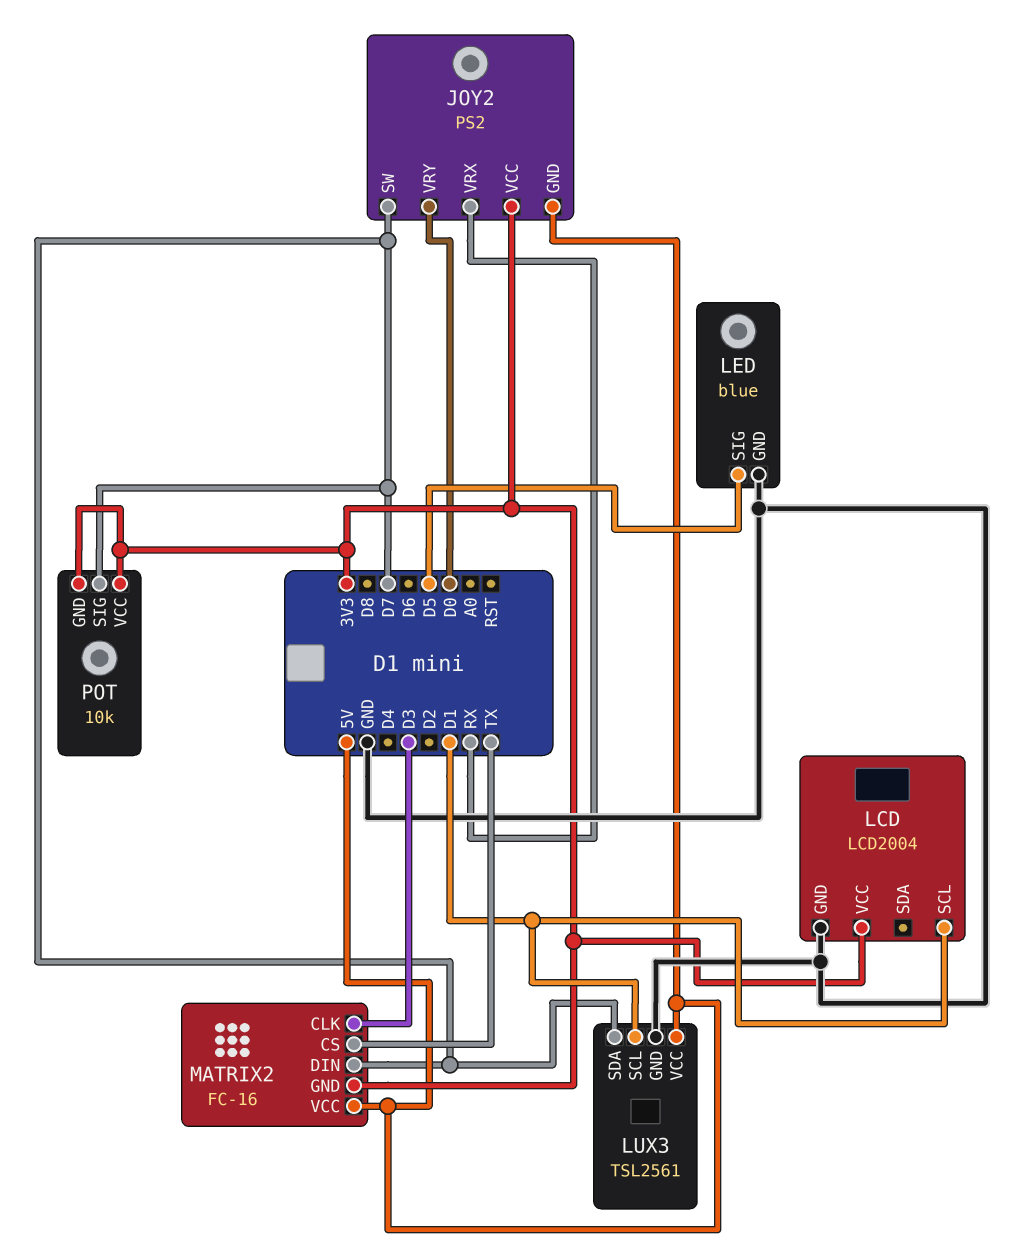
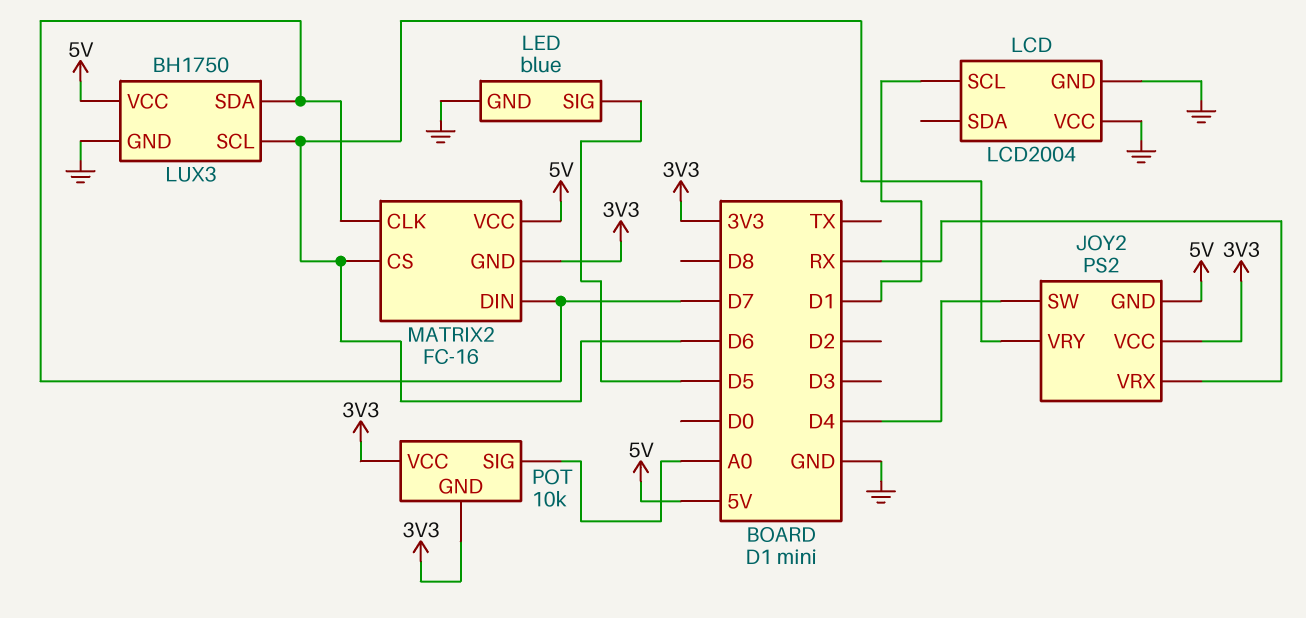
JOY2 pin SW: D7 -> D4
JOY2 pin VRY: D0 -> D6
LCD pin VCC: 3V3 -> GND
LUX3: TSL2561 -> BH1750
LUX3 pin SCL: D1 -> D6
MATRIX2 pin CLK: D3 -> D7
MATRIX2 pin CS: TX -> D6
POT pin SIG: D7 -> A0

